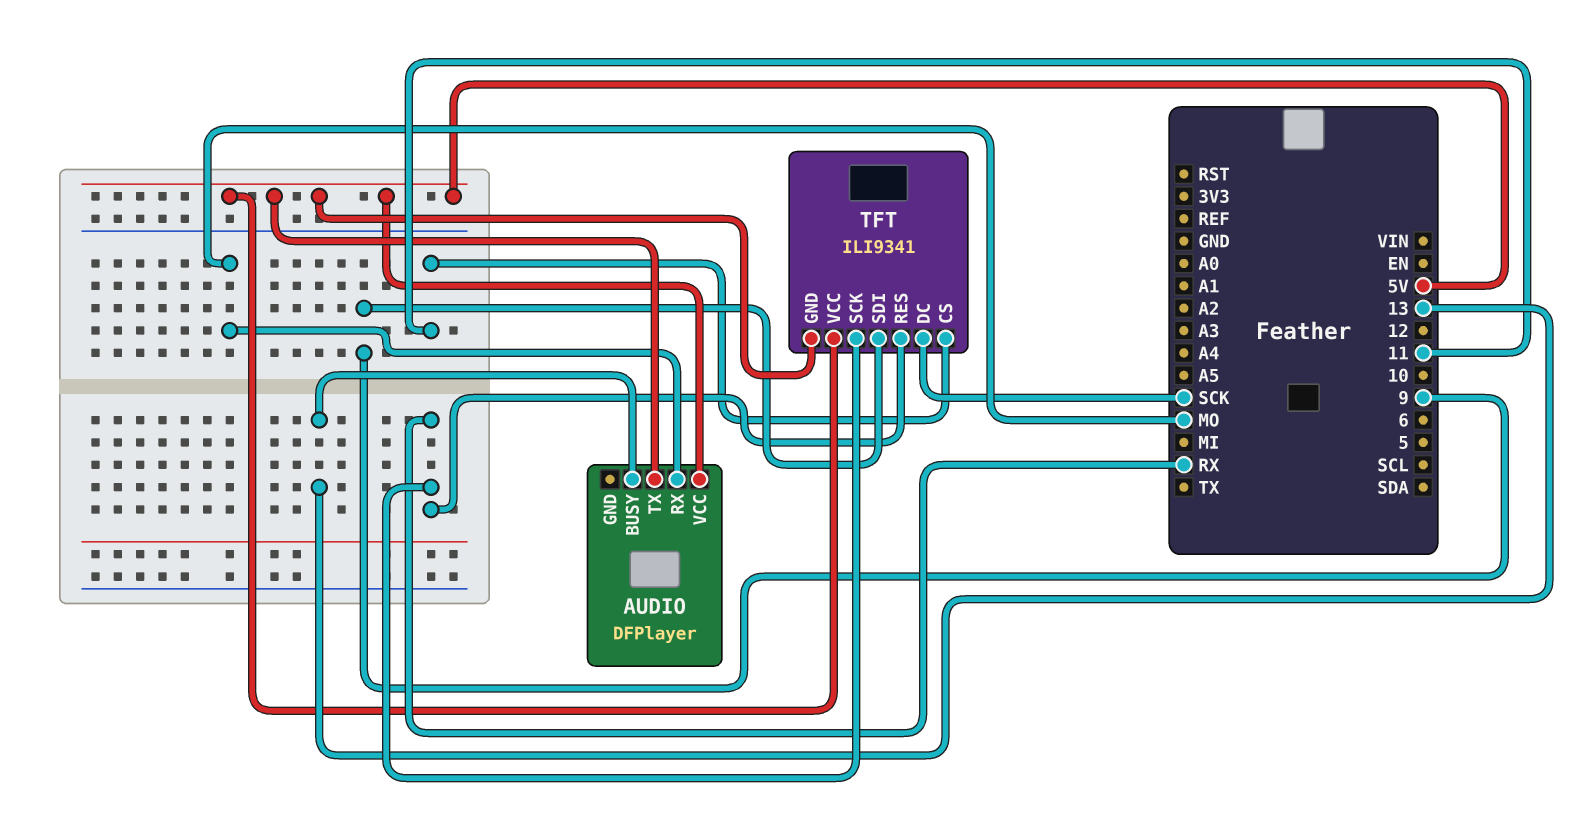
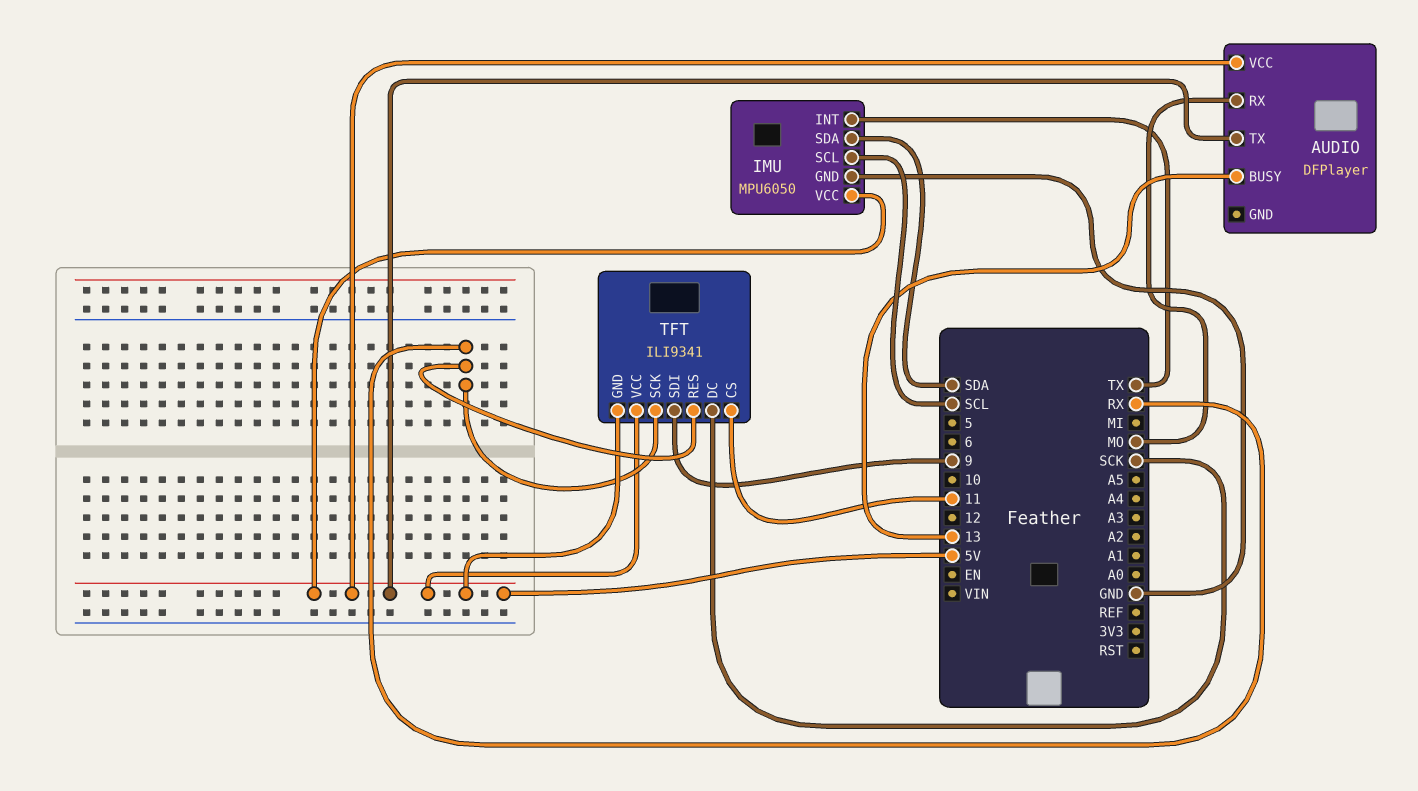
IMU: none -> MPU6050
IMU pin GND: none -> GND
IMU pin INT: none -> TX
IMU pin SCL: none -> SCL
IMU pin SDA: none -> SDA
IMU pin VCC: none -> 5V

